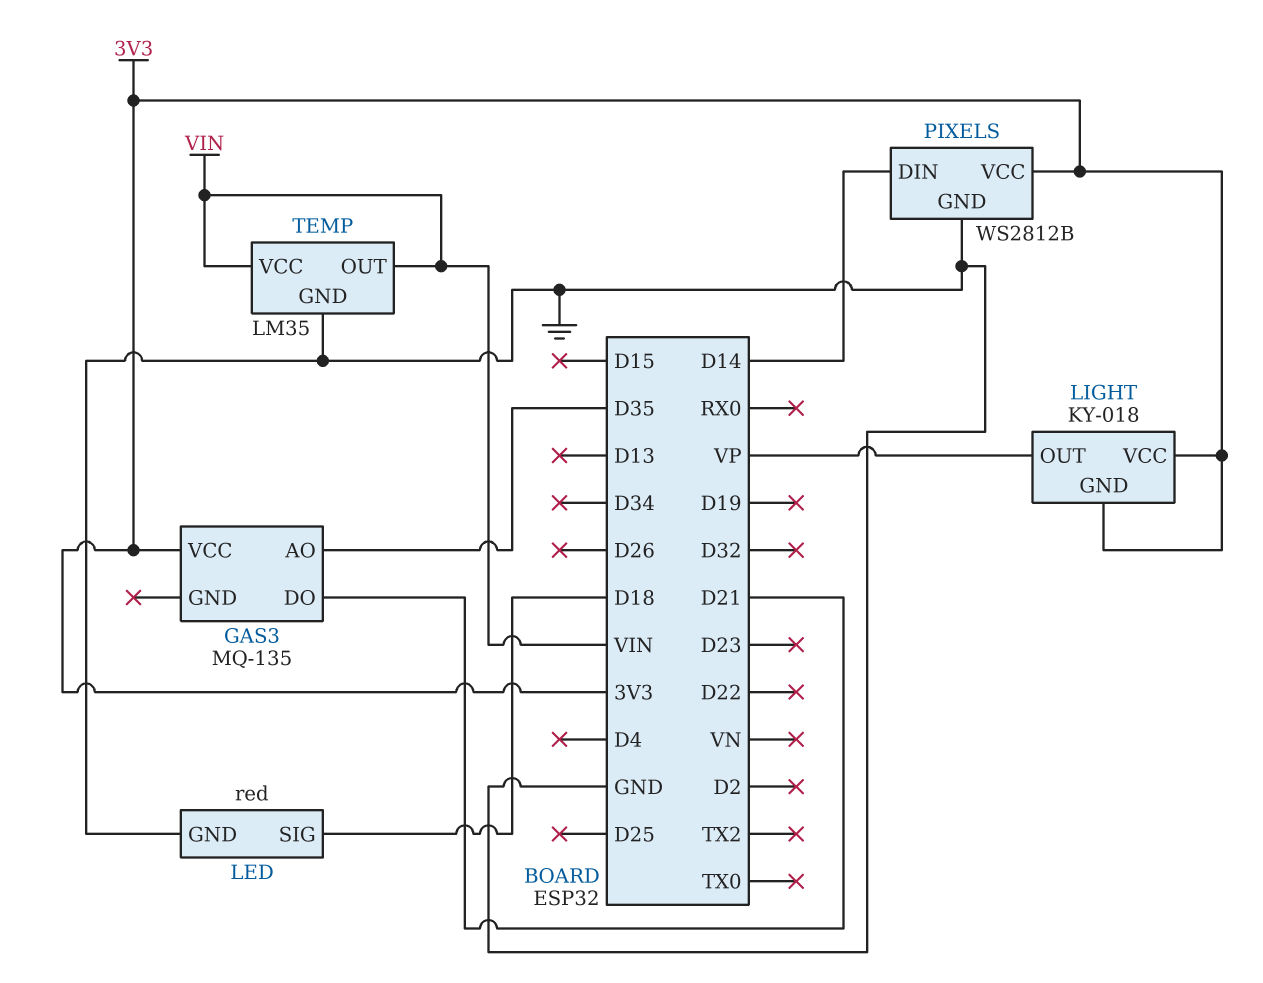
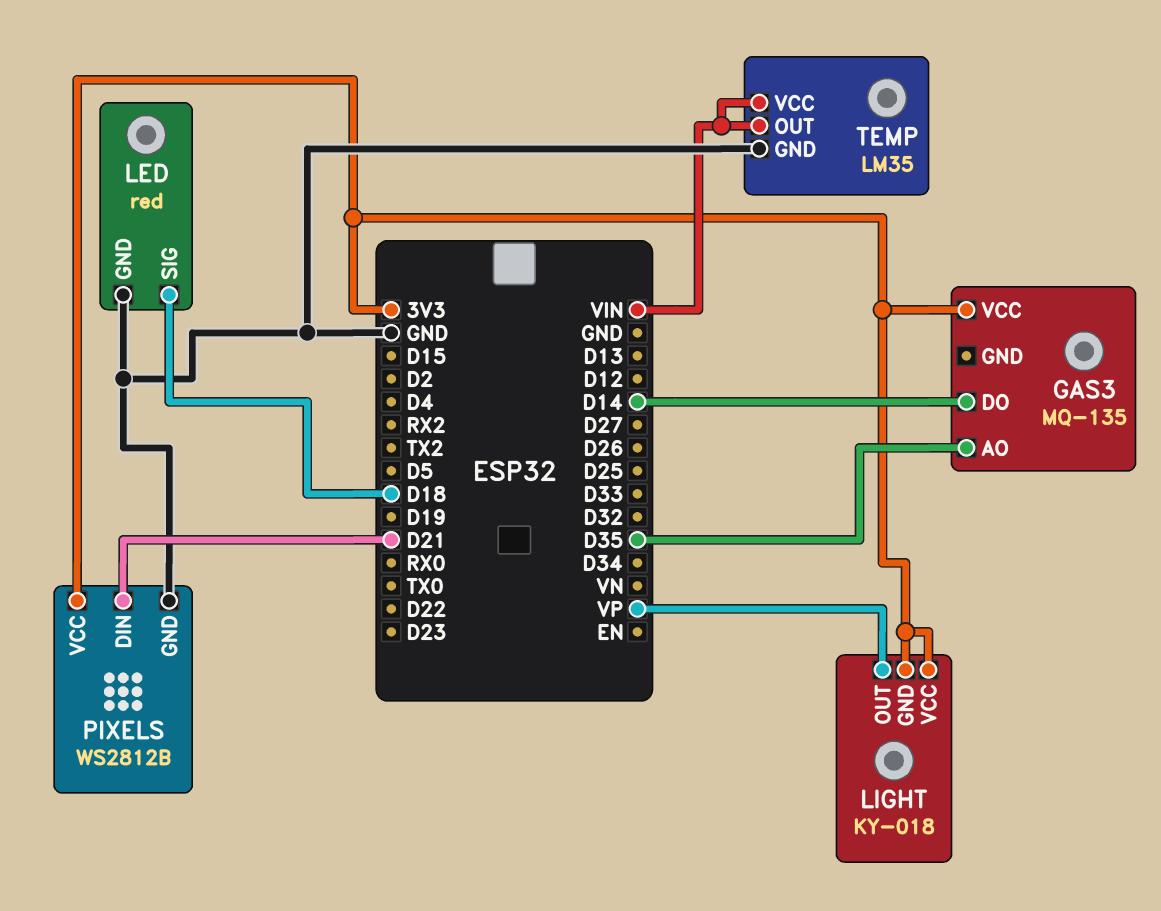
GAS3 pin DO: D21 -> D14
PIXELS pin DIN: D14 -> D21

